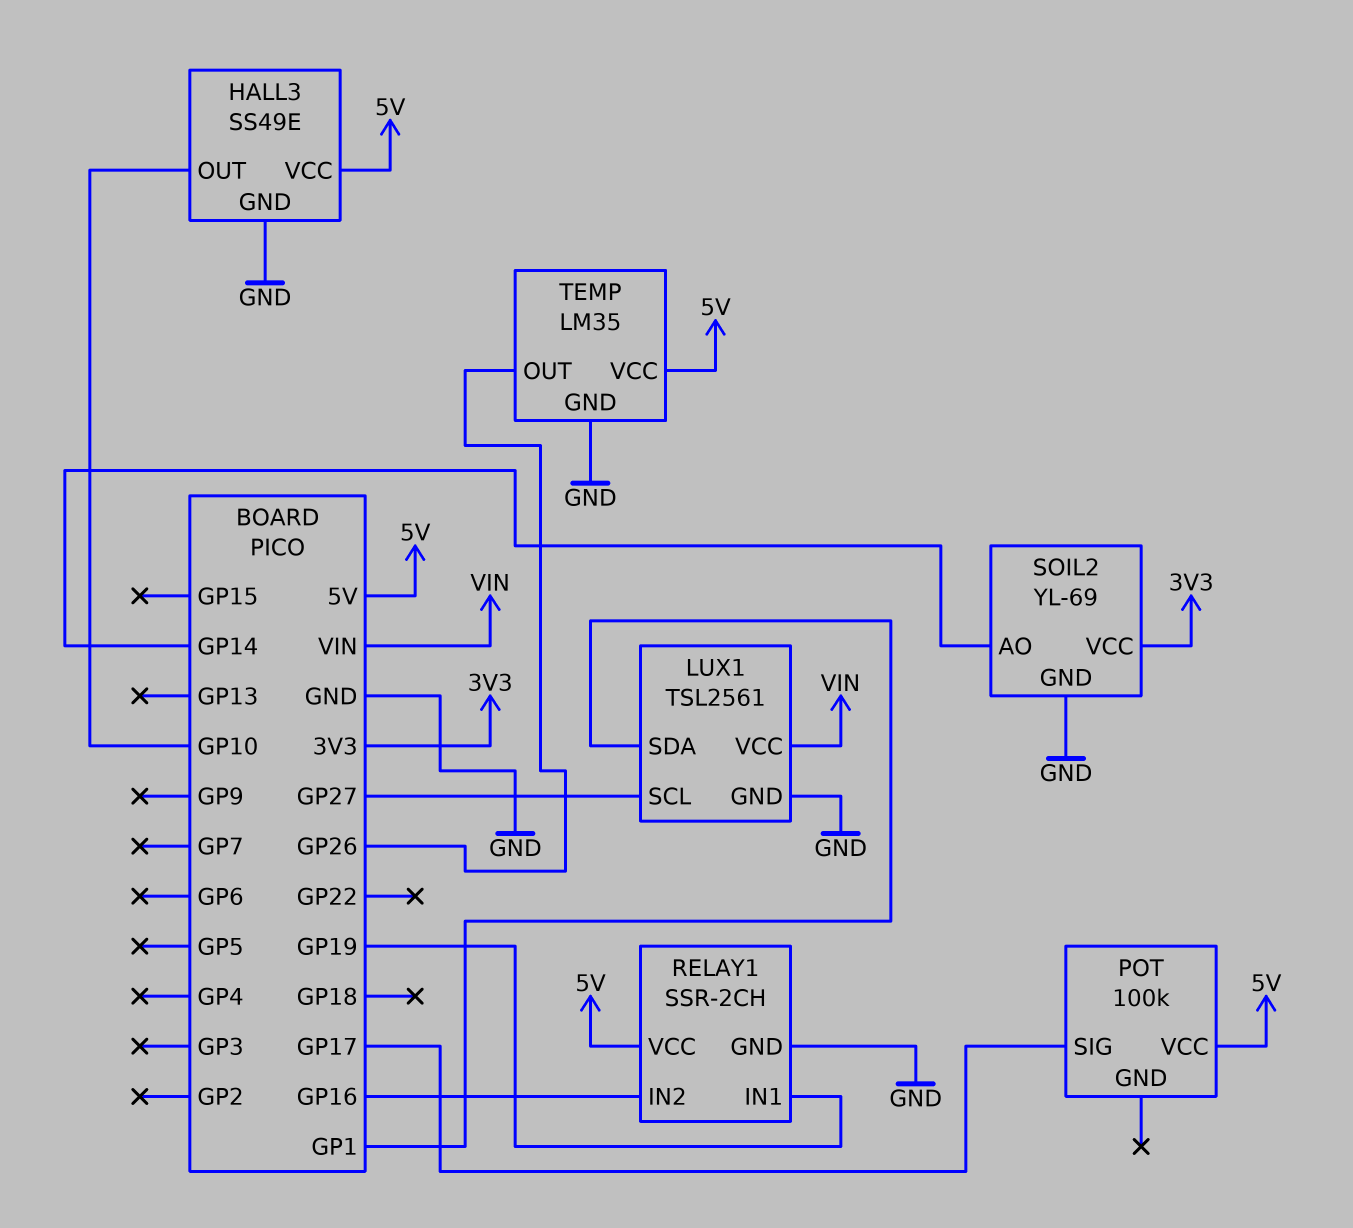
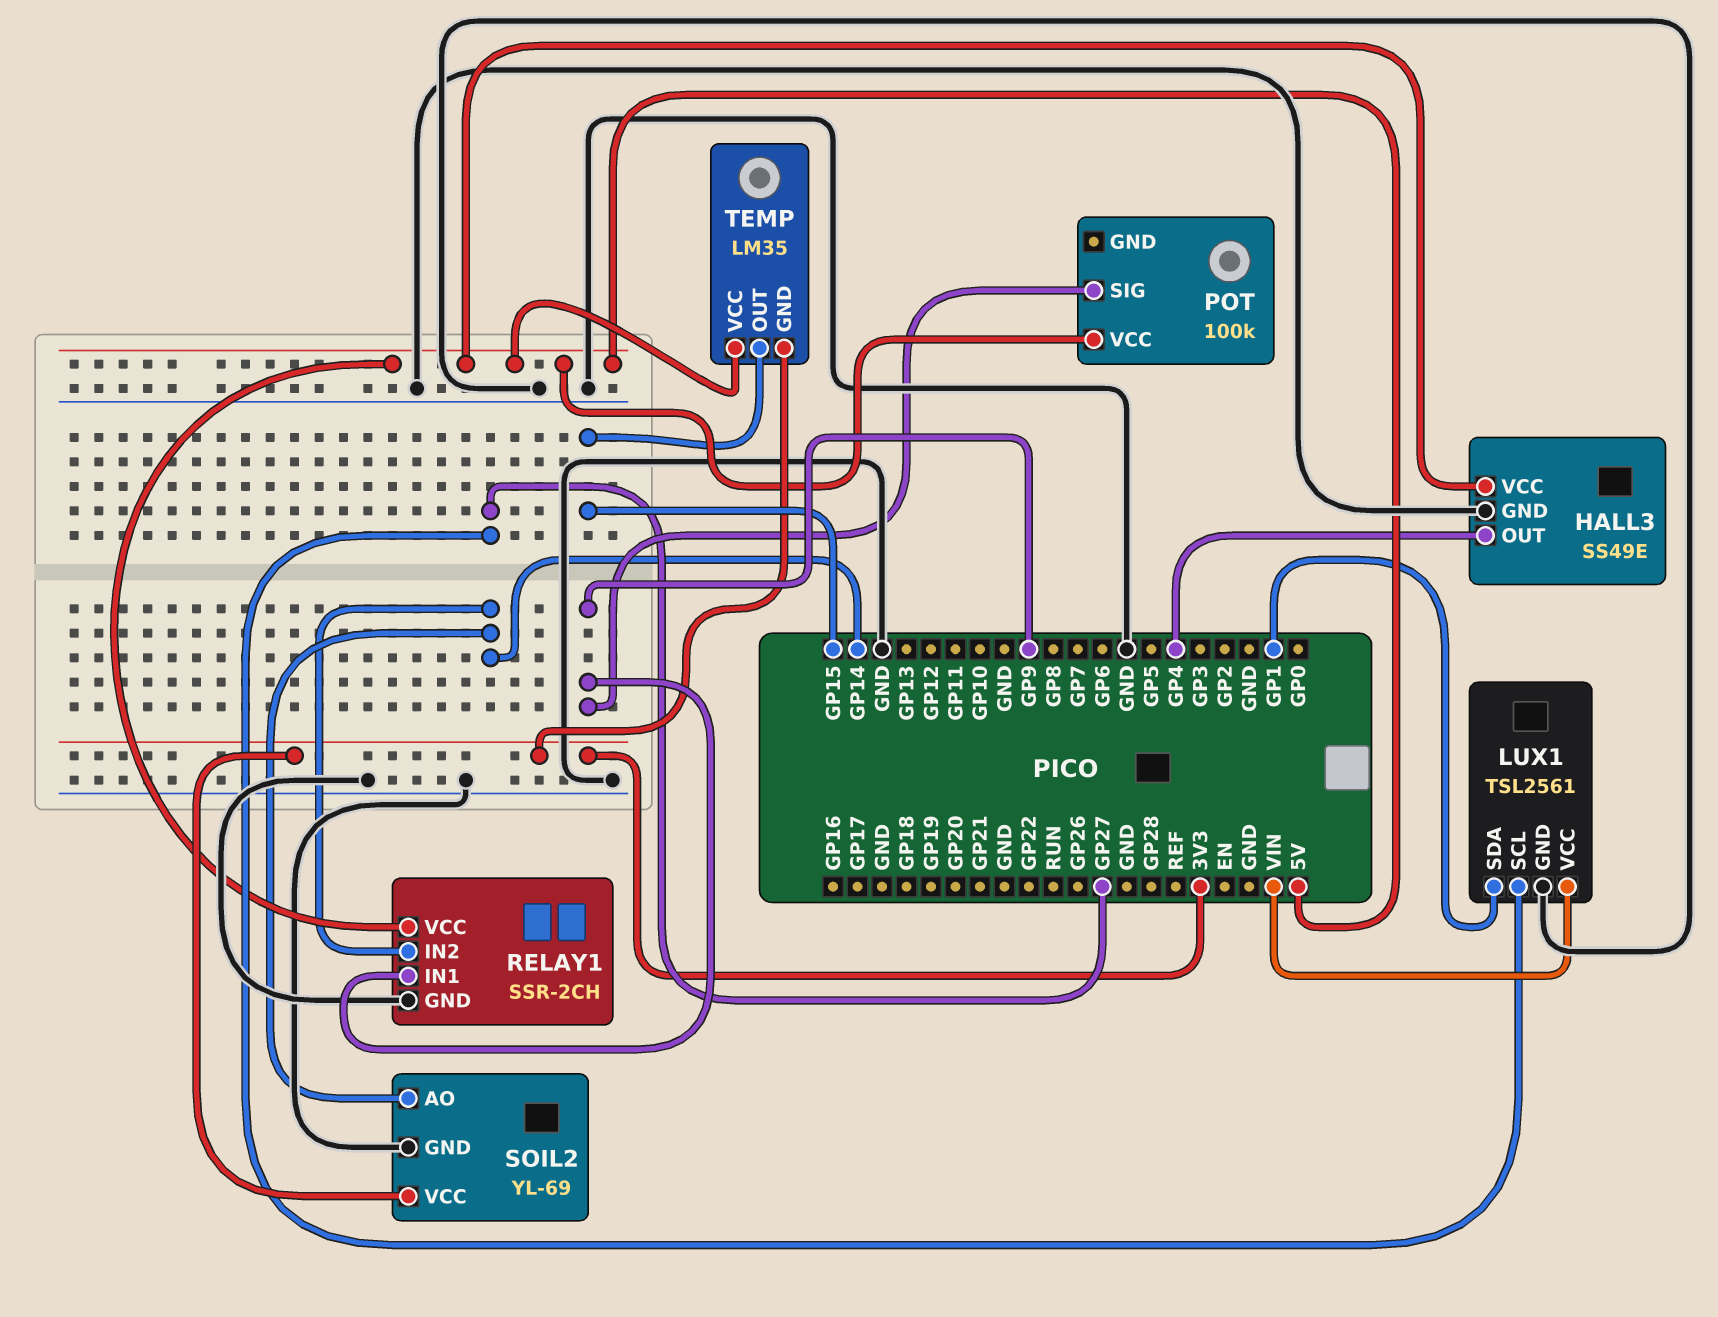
HALL3 pin OUT: GP10 -> GP4
POT pin SIG: GP17 -> GP9
RELAY1 pin IN1: GP19 -> GP9
RELAY1 pin IN2: GP16 -> GP14
TEMP pin GND: GND -> 3V3
TEMP pin OUT: GP26 -> GP15

